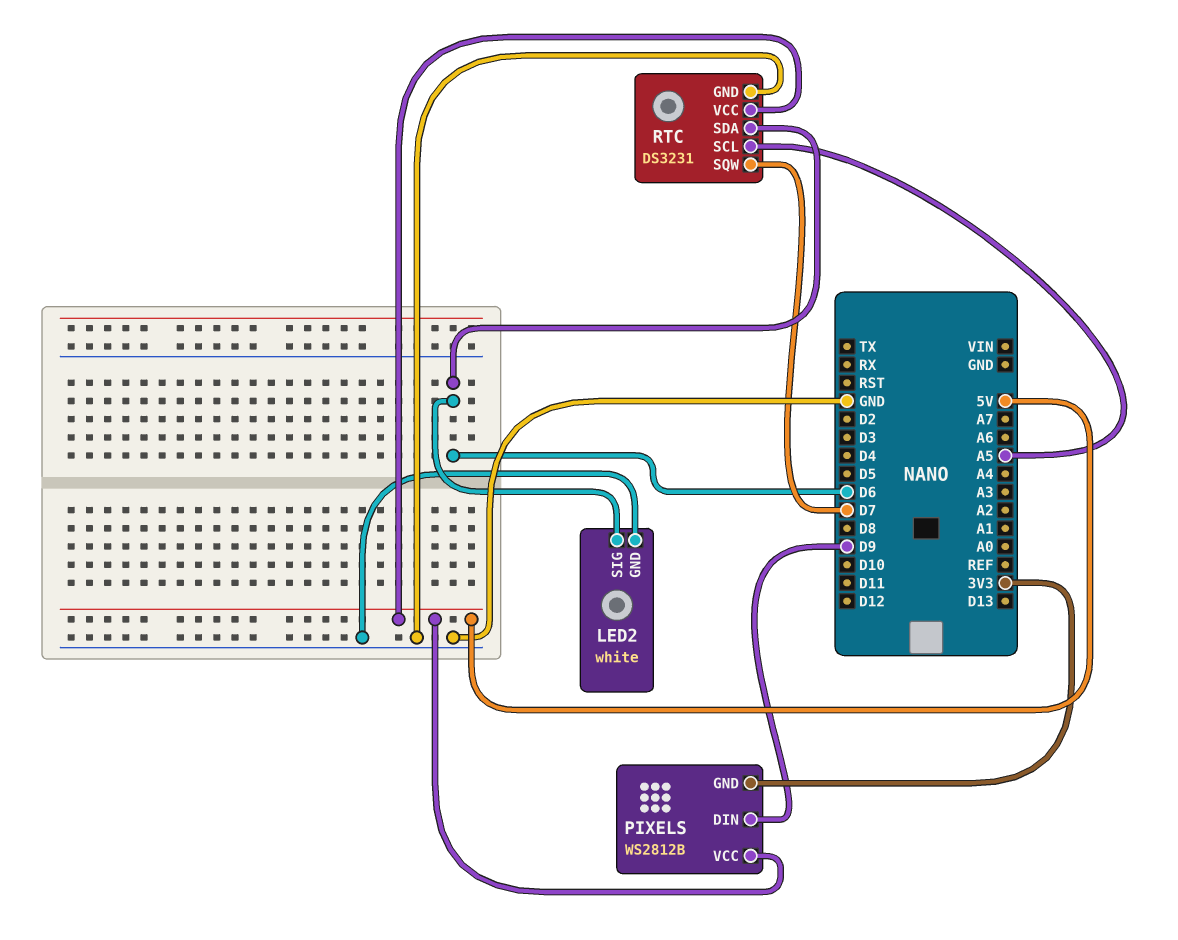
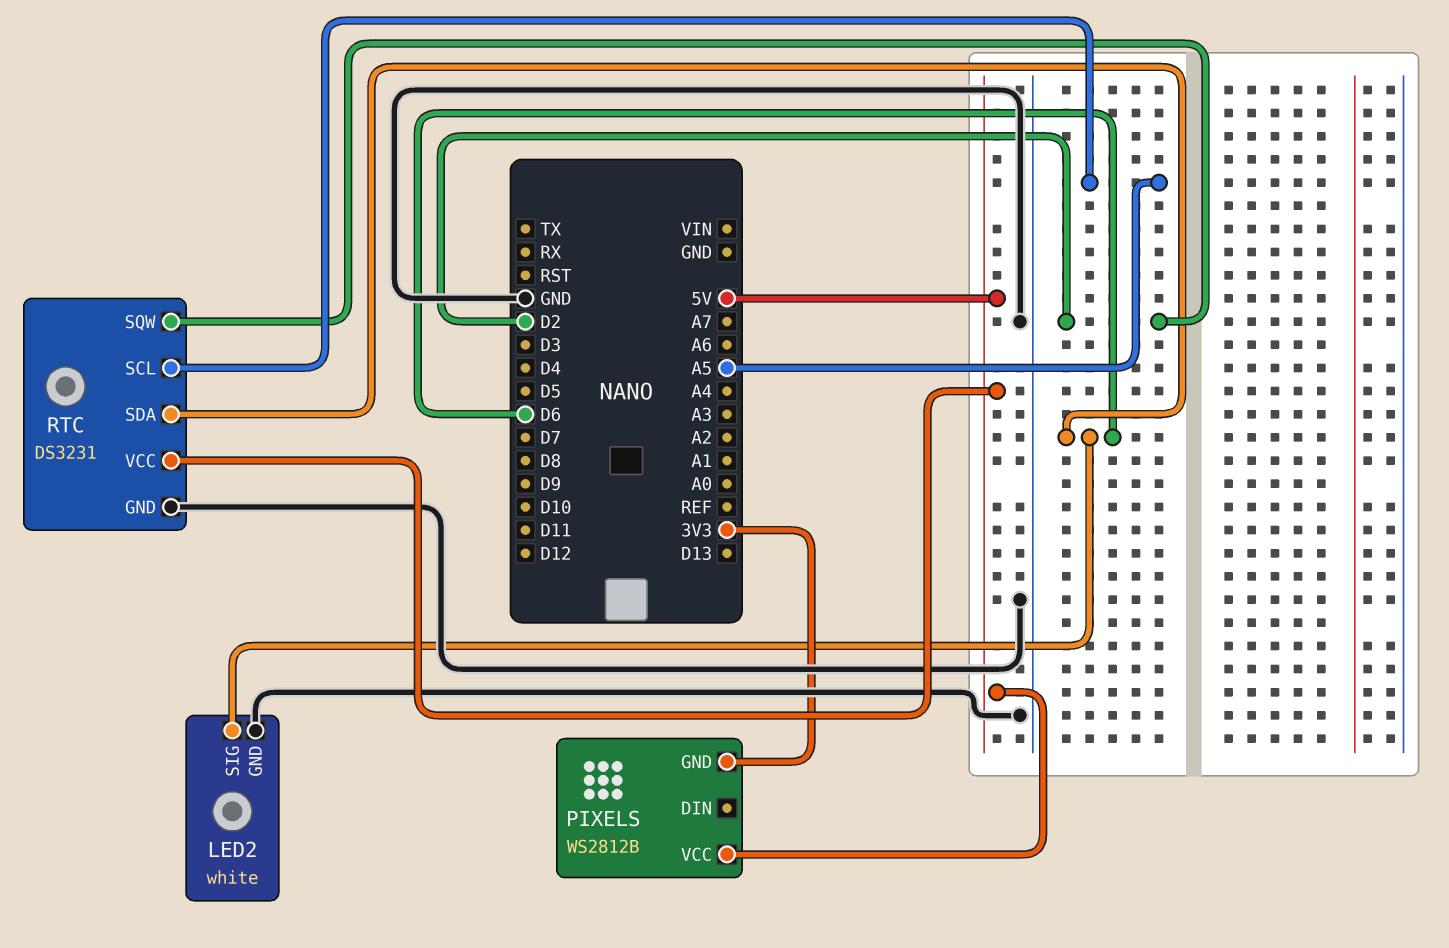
PIXELS pin DIN: D9 -> none
RTC pin SQW: D7 -> D2

